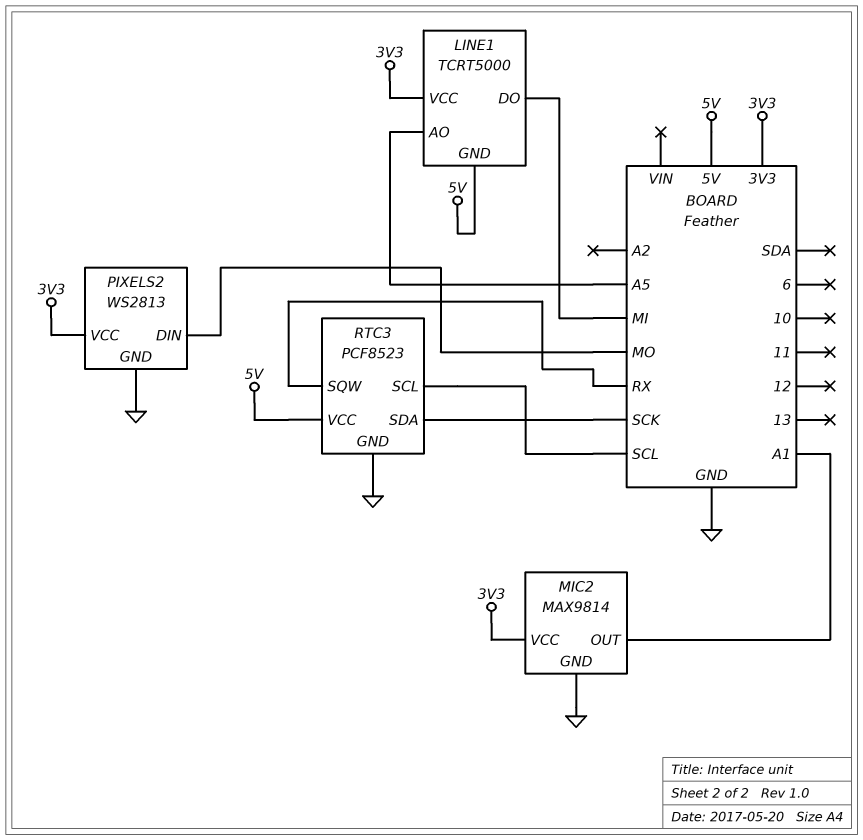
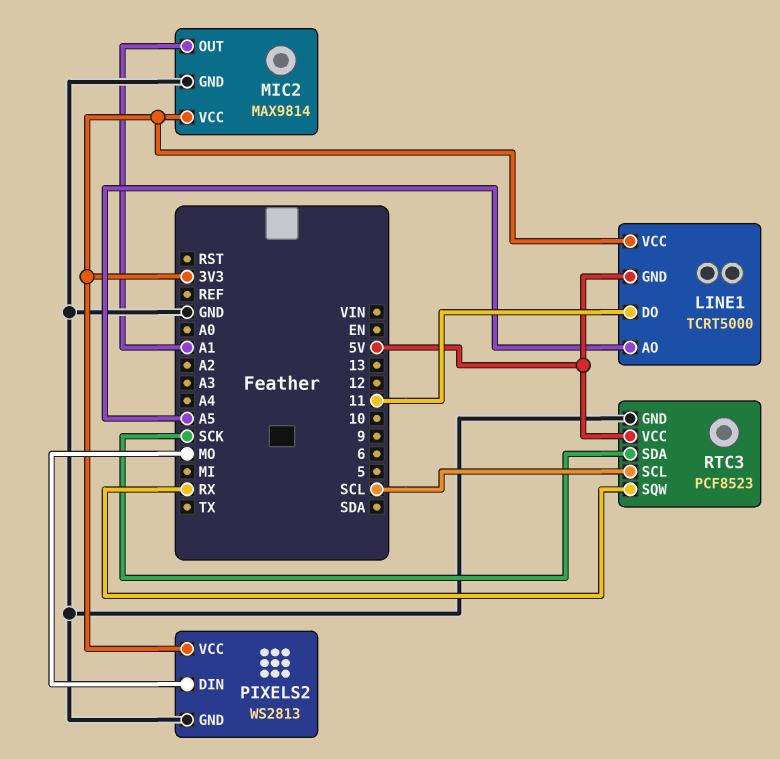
LINE1 pin DO: MI -> 11

